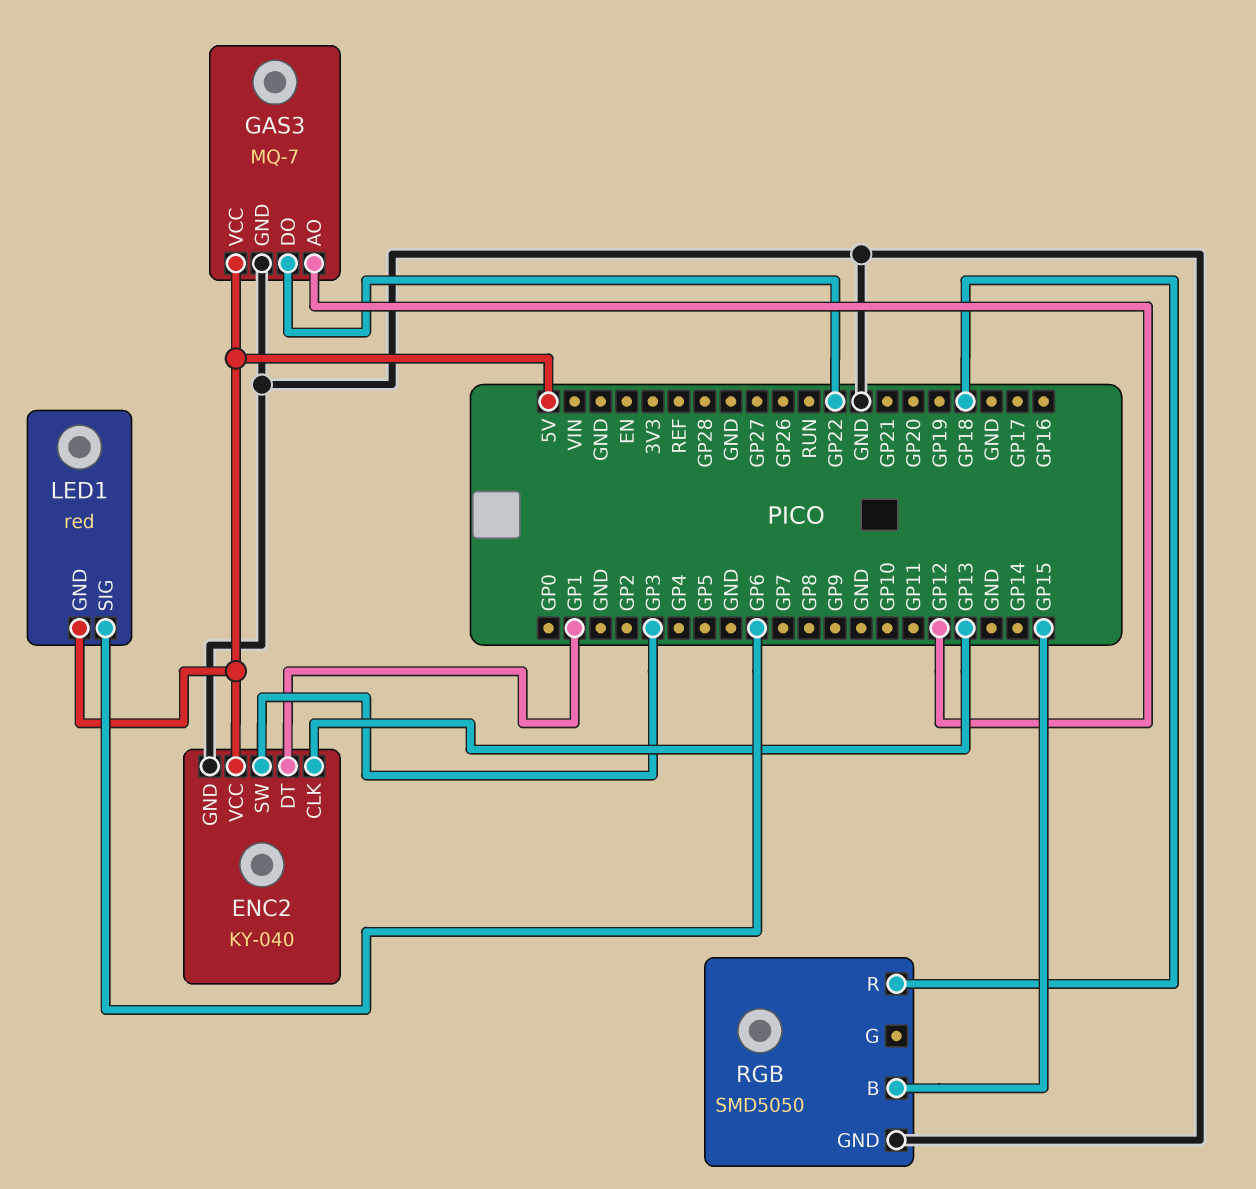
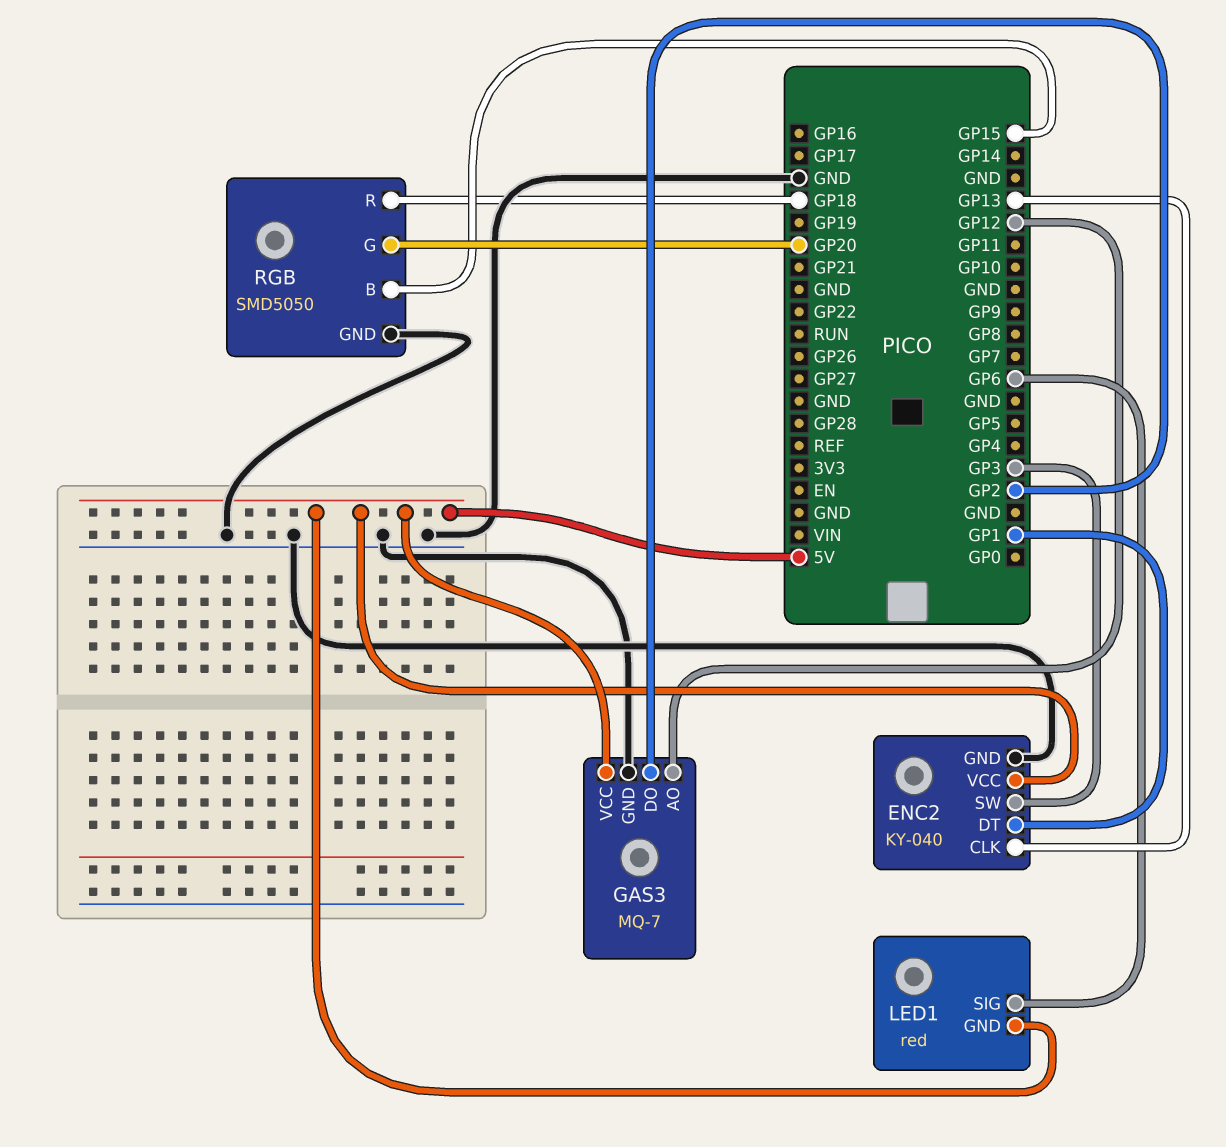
GAS3 pin DO: GP22 -> GP2
RGB pin G: none -> GP20

